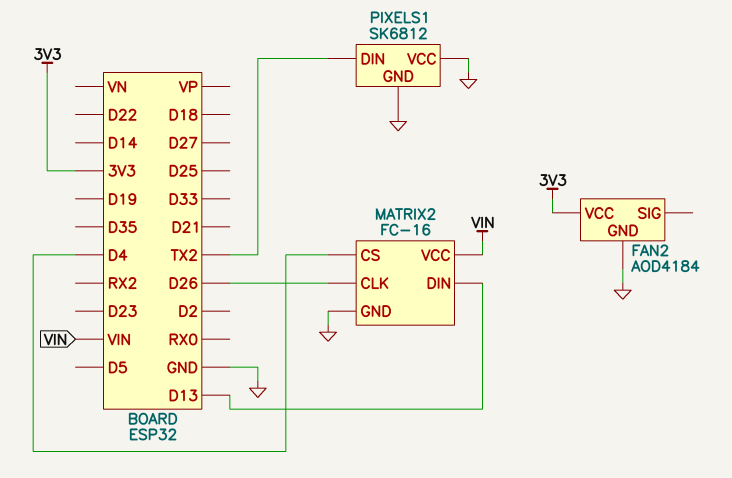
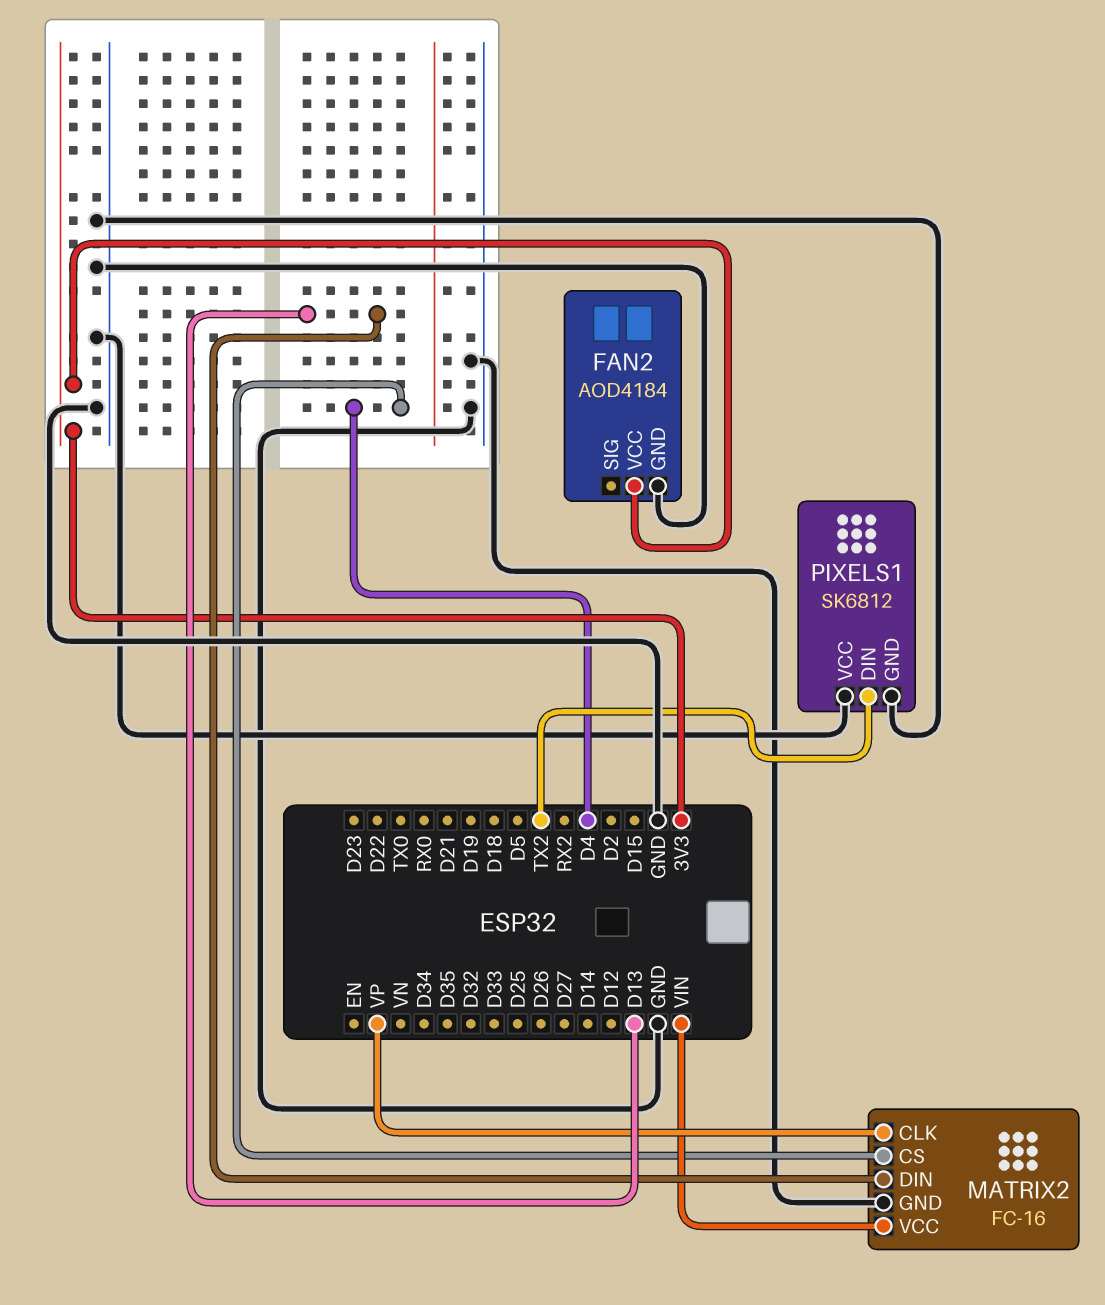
MATRIX2 pin CLK: D26 -> VP

